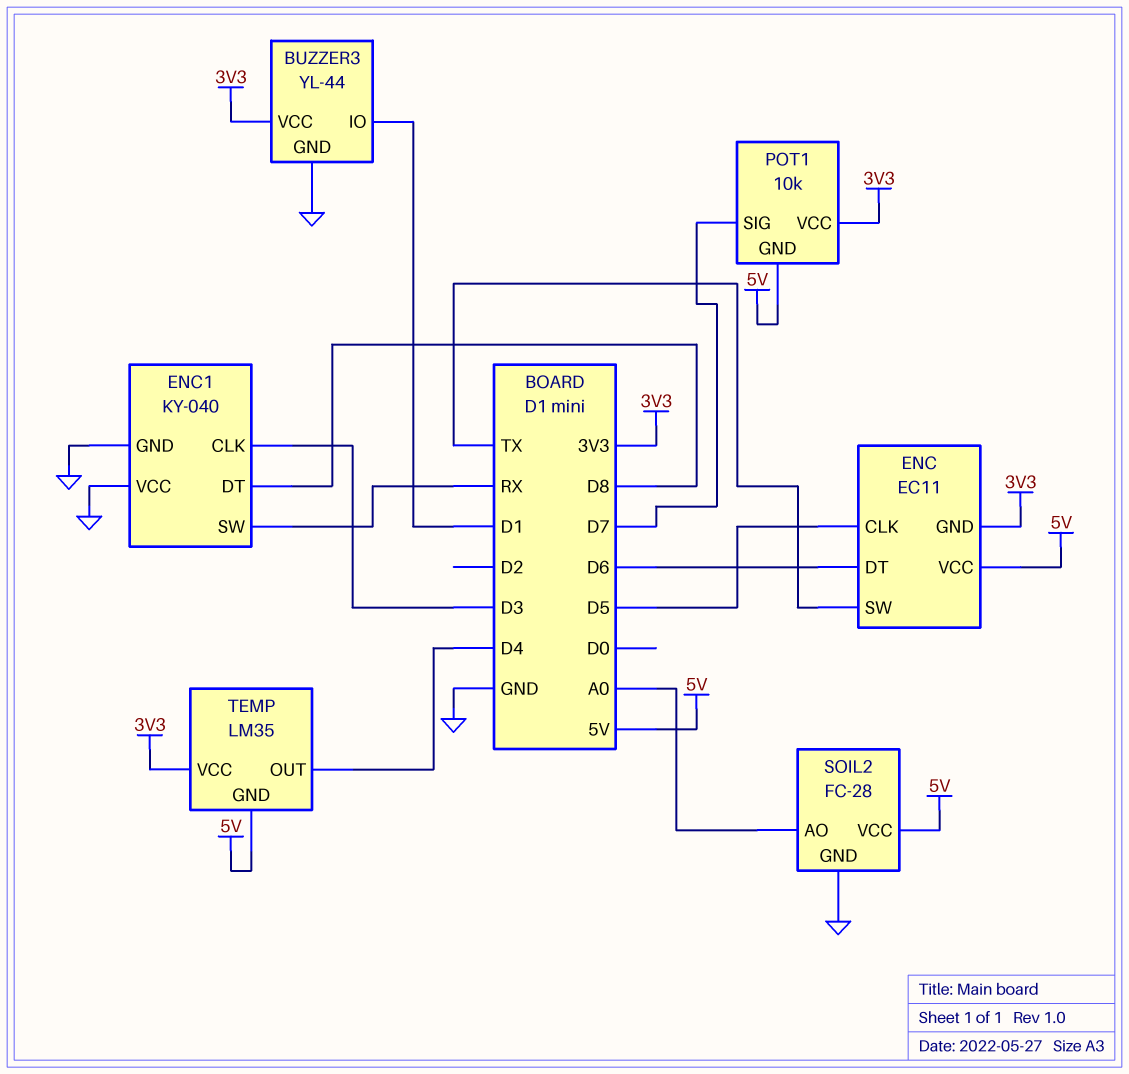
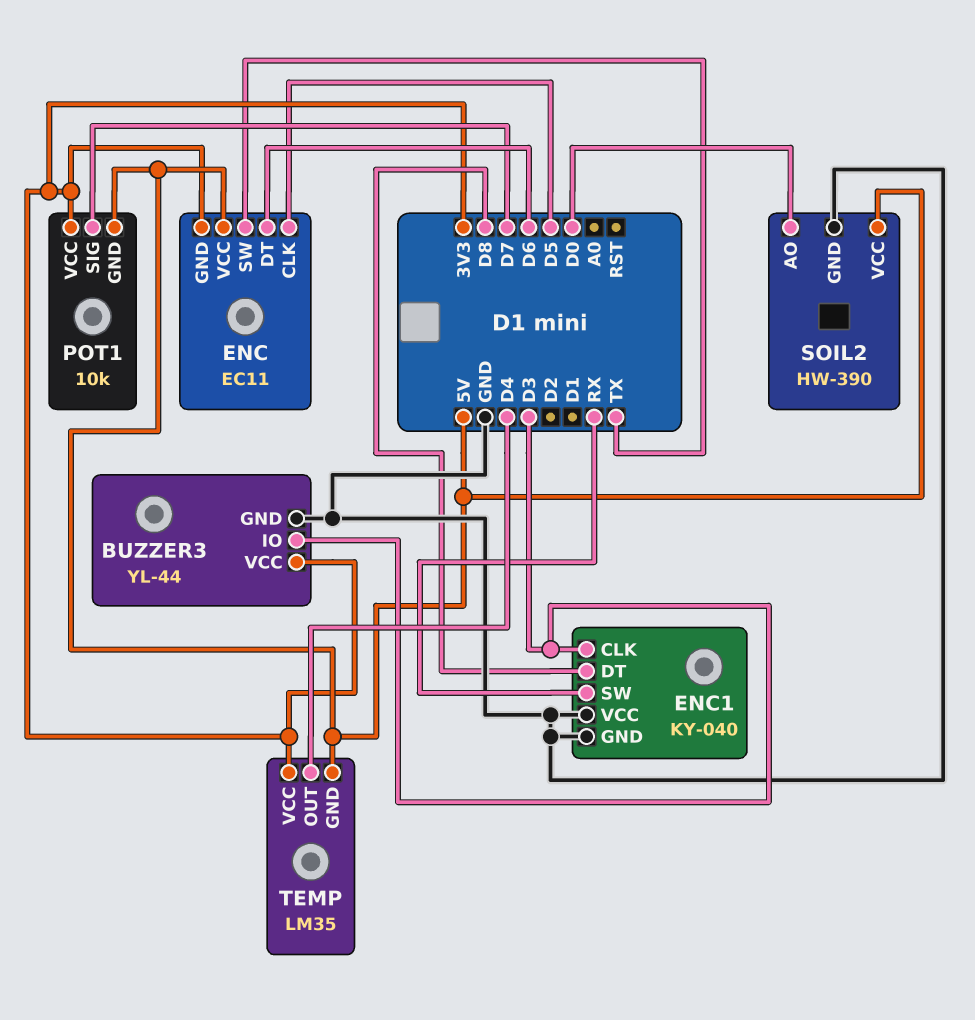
BUZZER3 pin IO: D1 -> D3
SOIL2: FC-28 -> HW-390
SOIL2 pin AO: A0 -> D0

